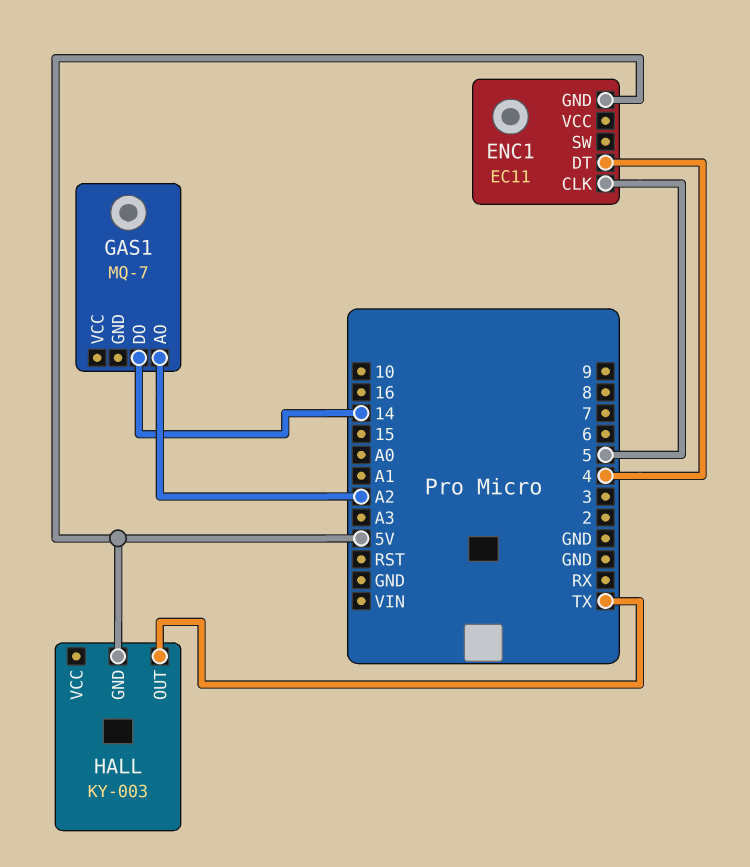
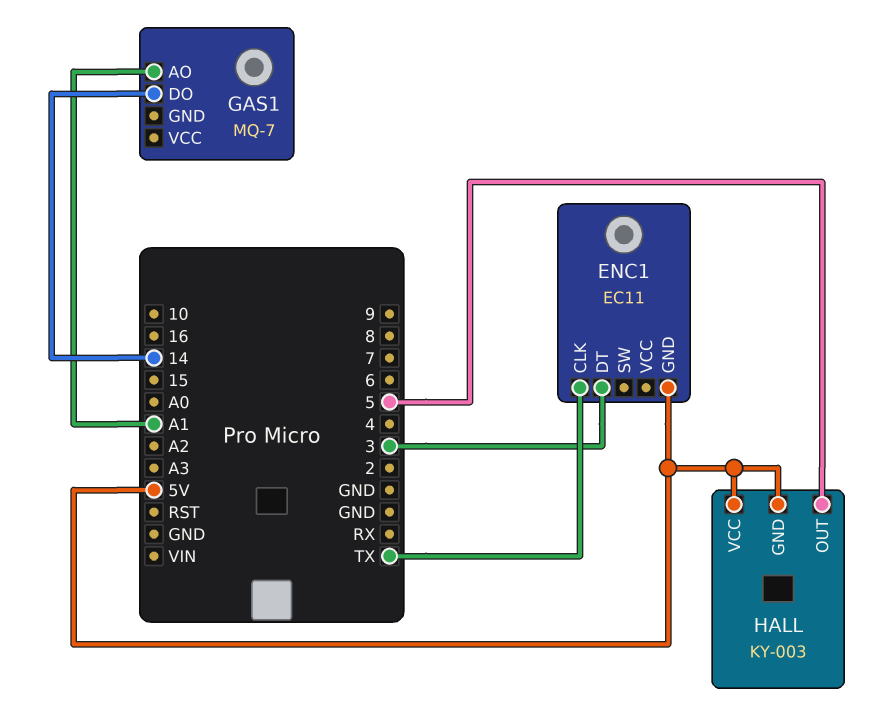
ENC1 pin CLK: 5 -> TX
ENC1 pin DT: 4 -> 3
GAS1 pin AO: A2 -> A1
HALL pin OUT: TX -> 5
HALL pin VCC: none -> 5V

